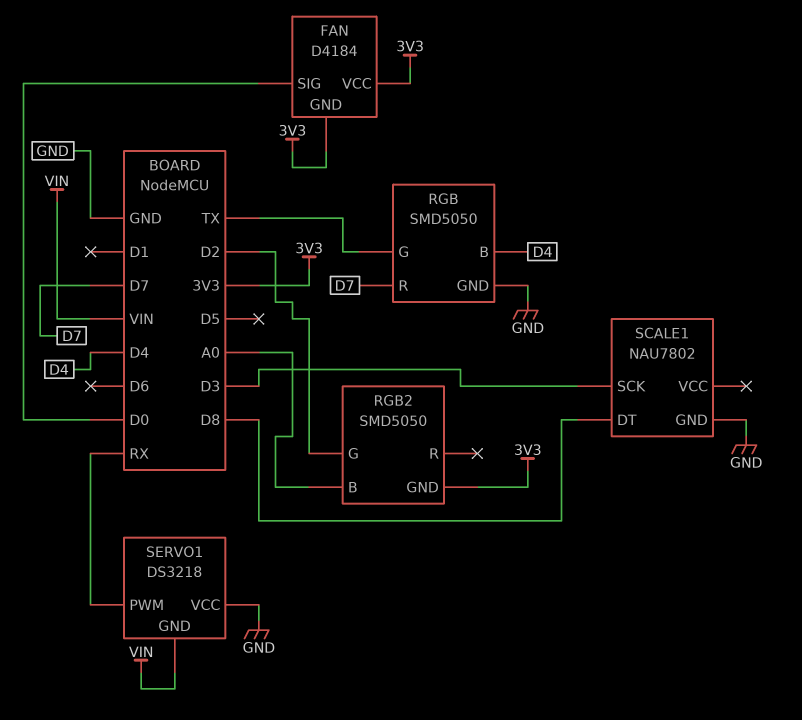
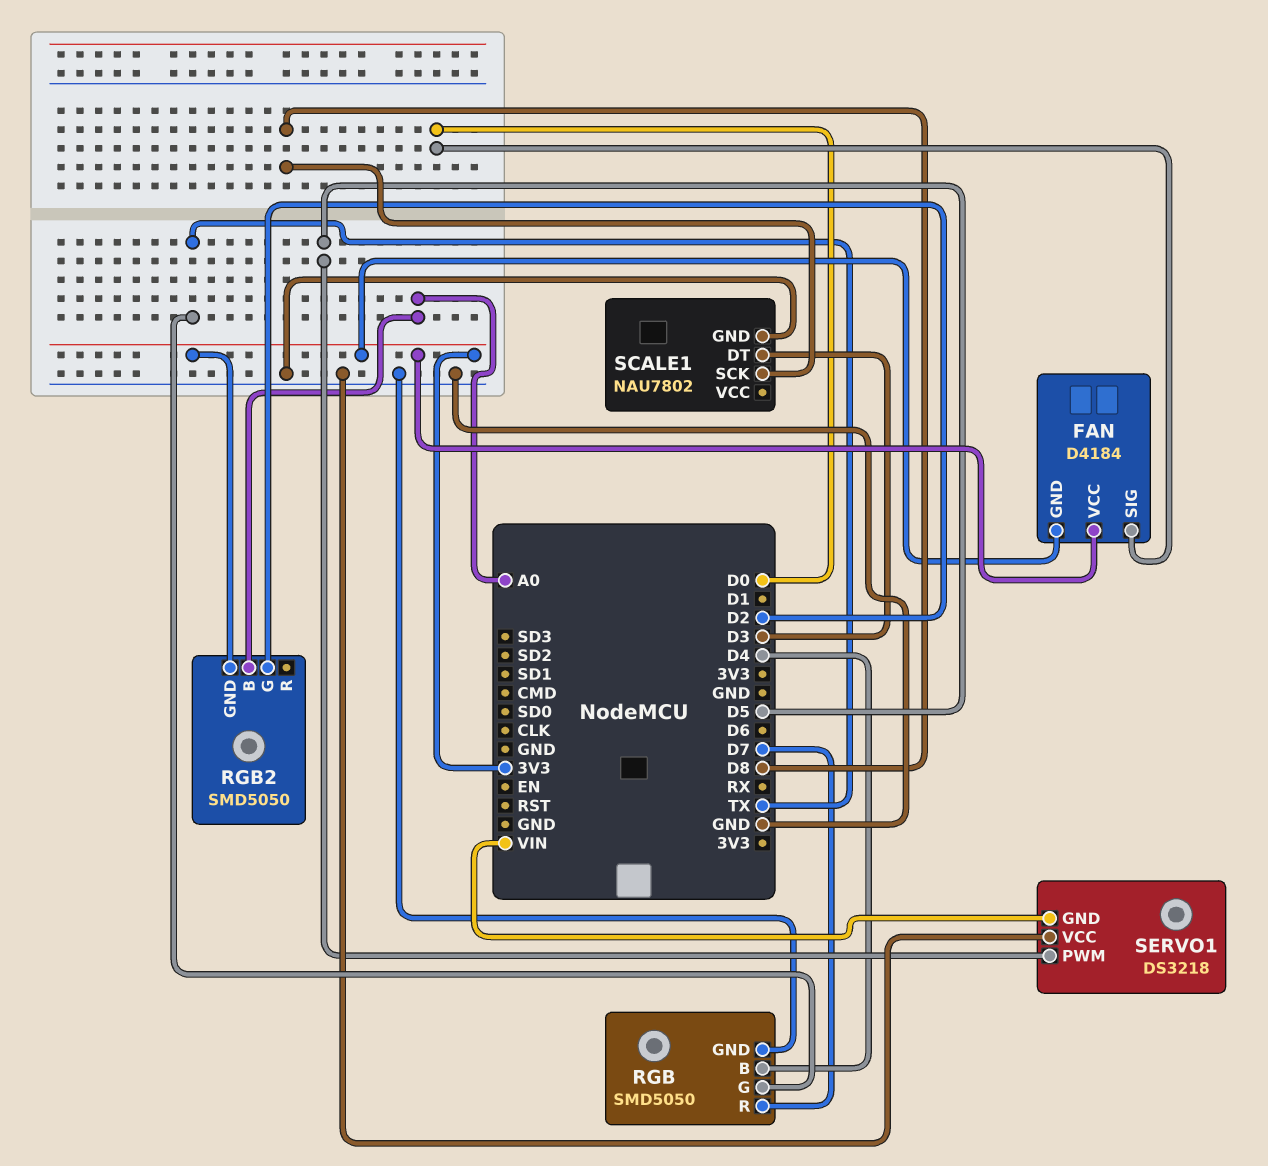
SCALE1 pin DT: D8 -> D3
SCALE1 pin SCK: D3 -> D8
SERVO1 pin PWM: RX -> D5

